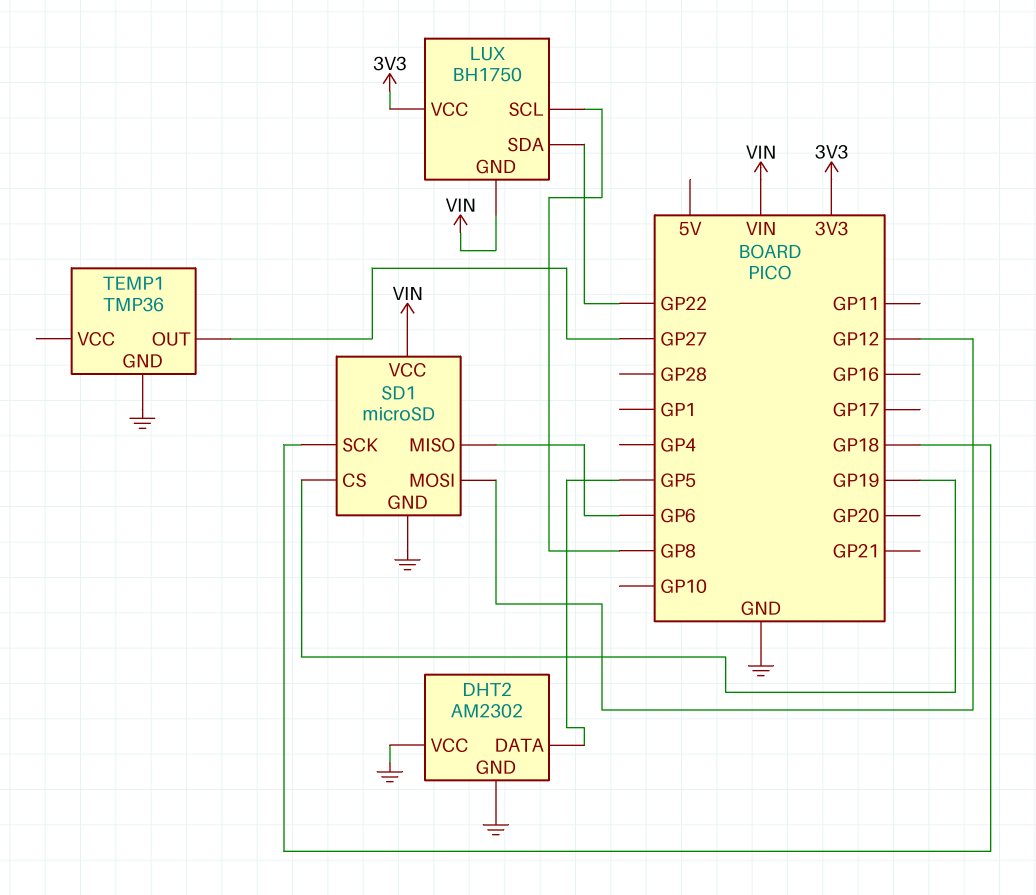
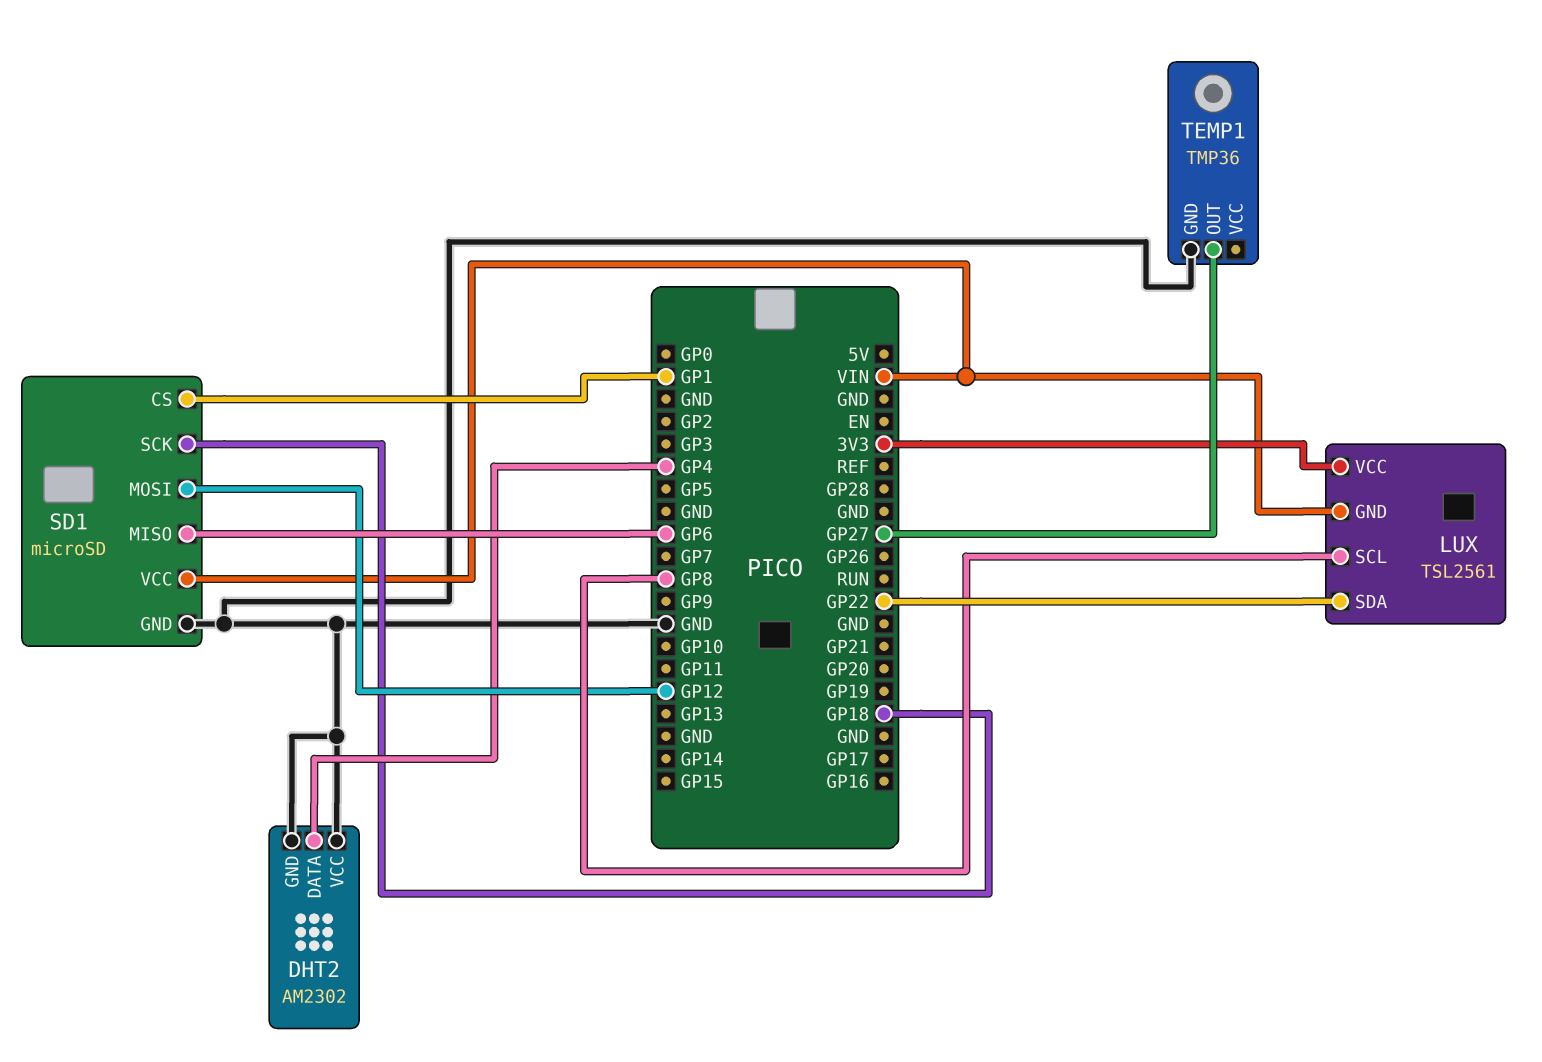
DHT2 pin DATA: GP5 -> GP4
LUX: BH1750 -> TSL2561
SD1 pin CS: GP19 -> GP1

